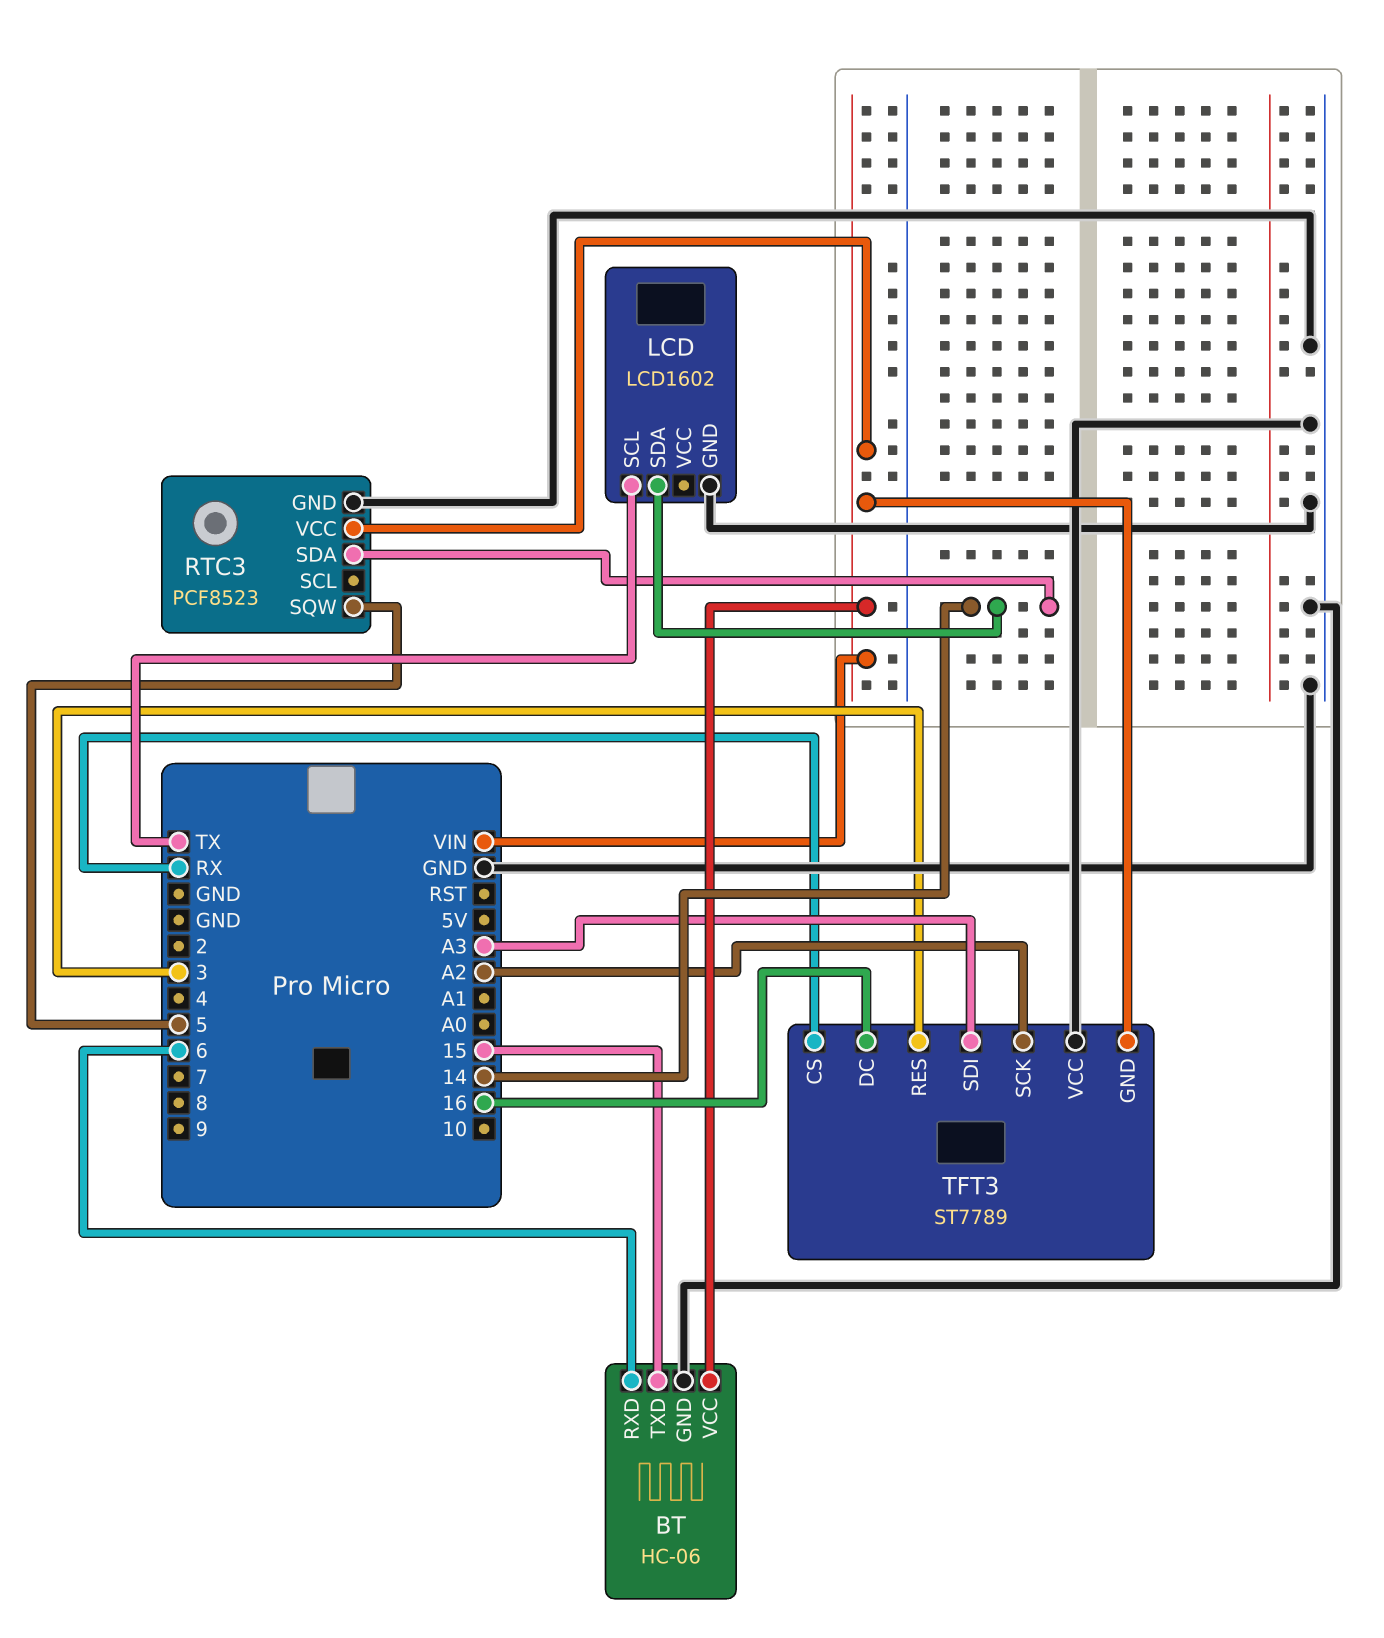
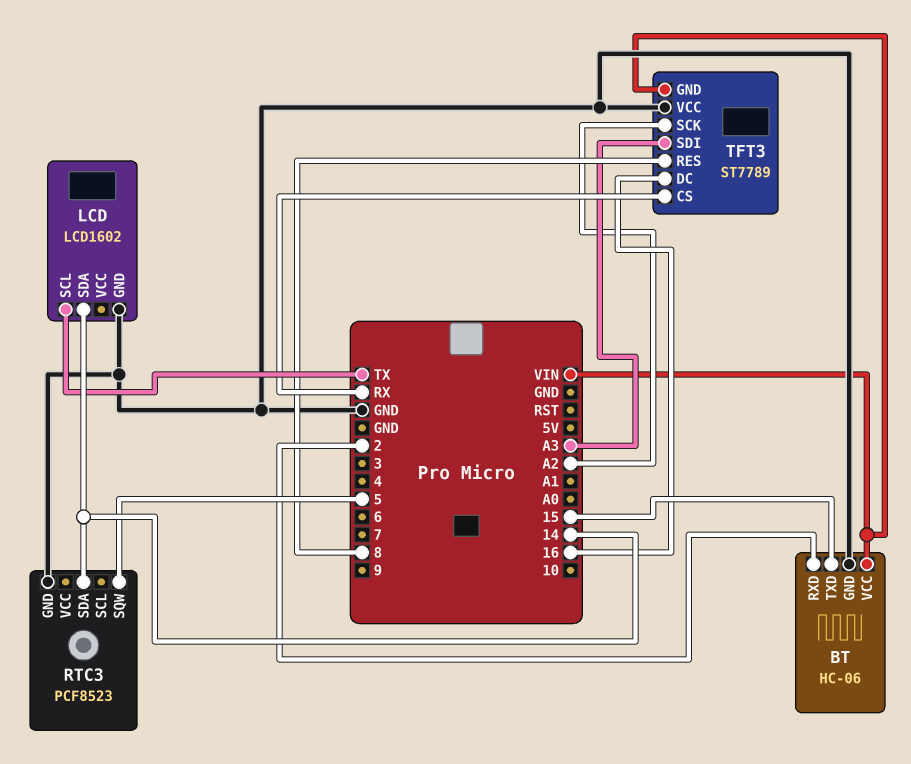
BT pin RXD: 6 -> 2
RTC3 pin VCC: VIN -> none
TFT3 pin RES: 3 -> 8

